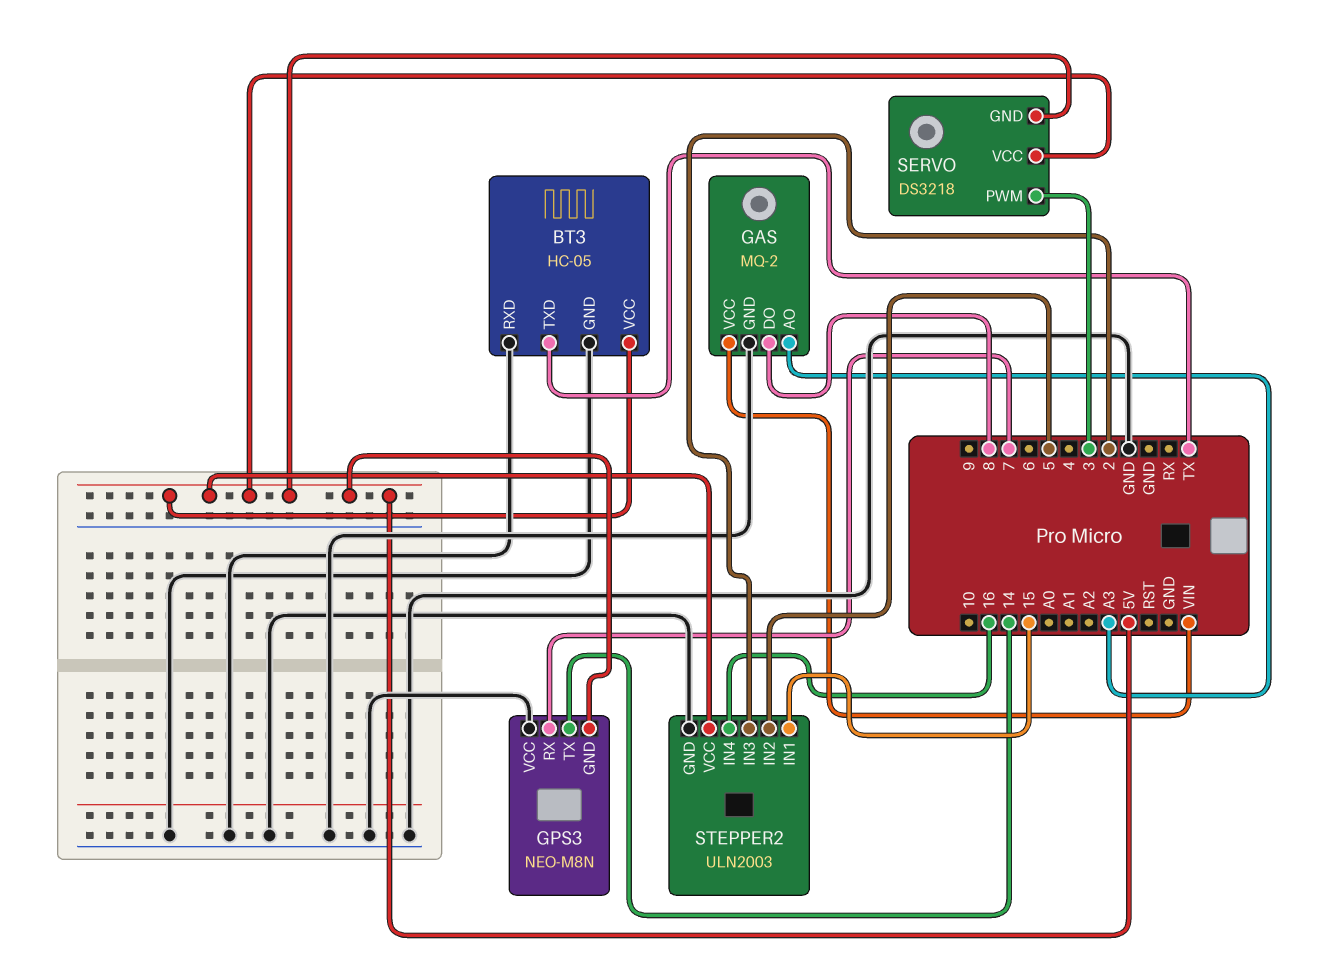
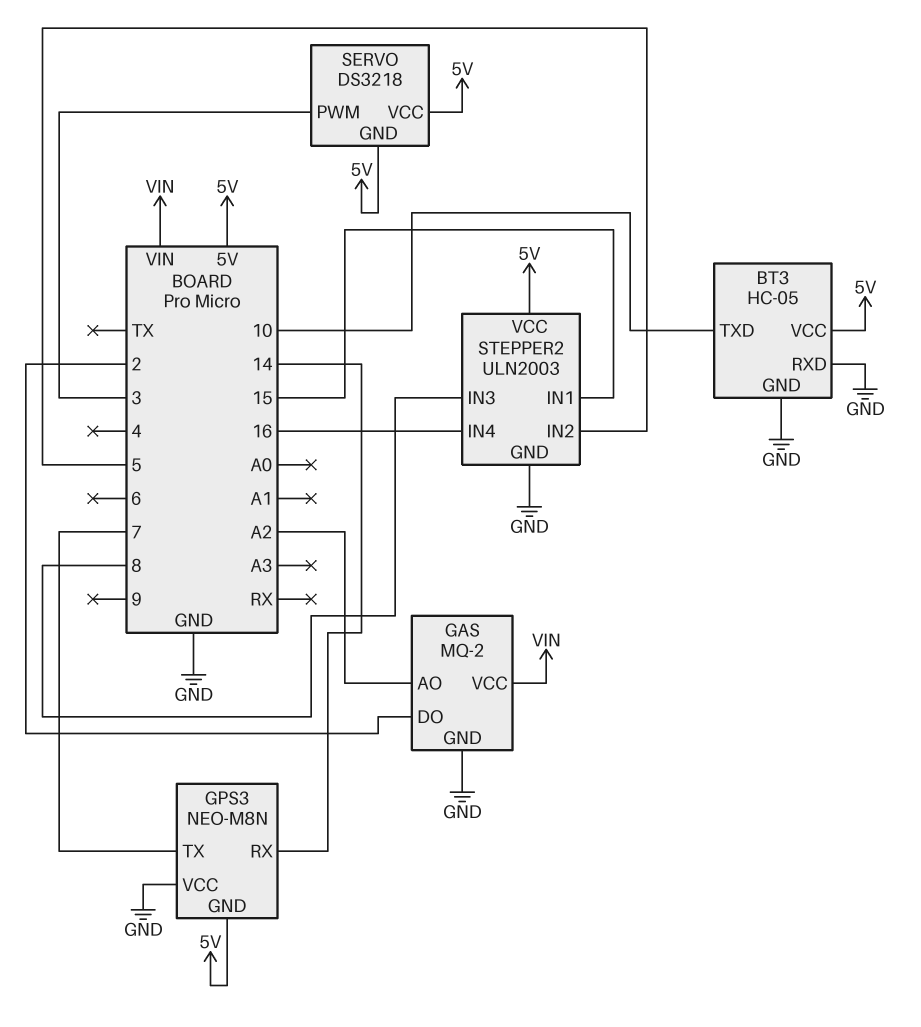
BT3 pin TXD: TX -> 10
GAS pin AO: A3 -> A2
GAS pin DO: 8 -> 2
GPS3 pin RX: 7 -> 14
GPS3 pin TX: 14 -> 7
STEPPER2 pin IN3: 2 -> 8

